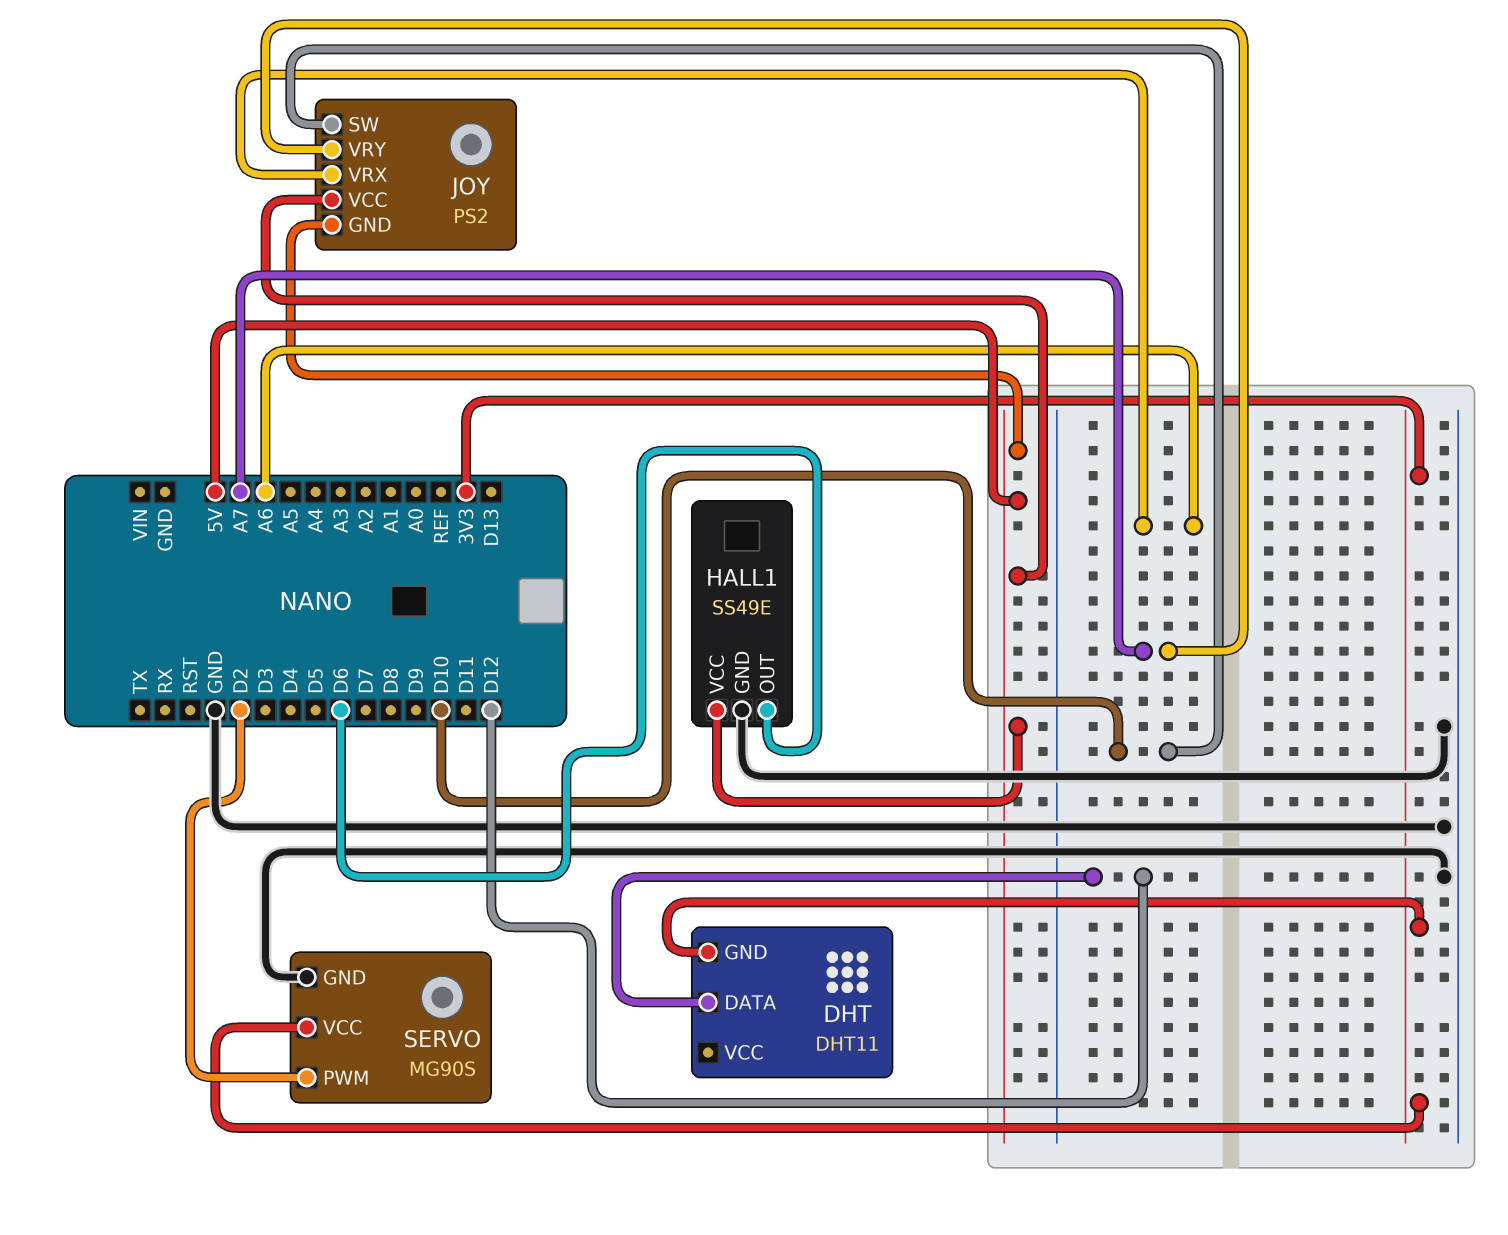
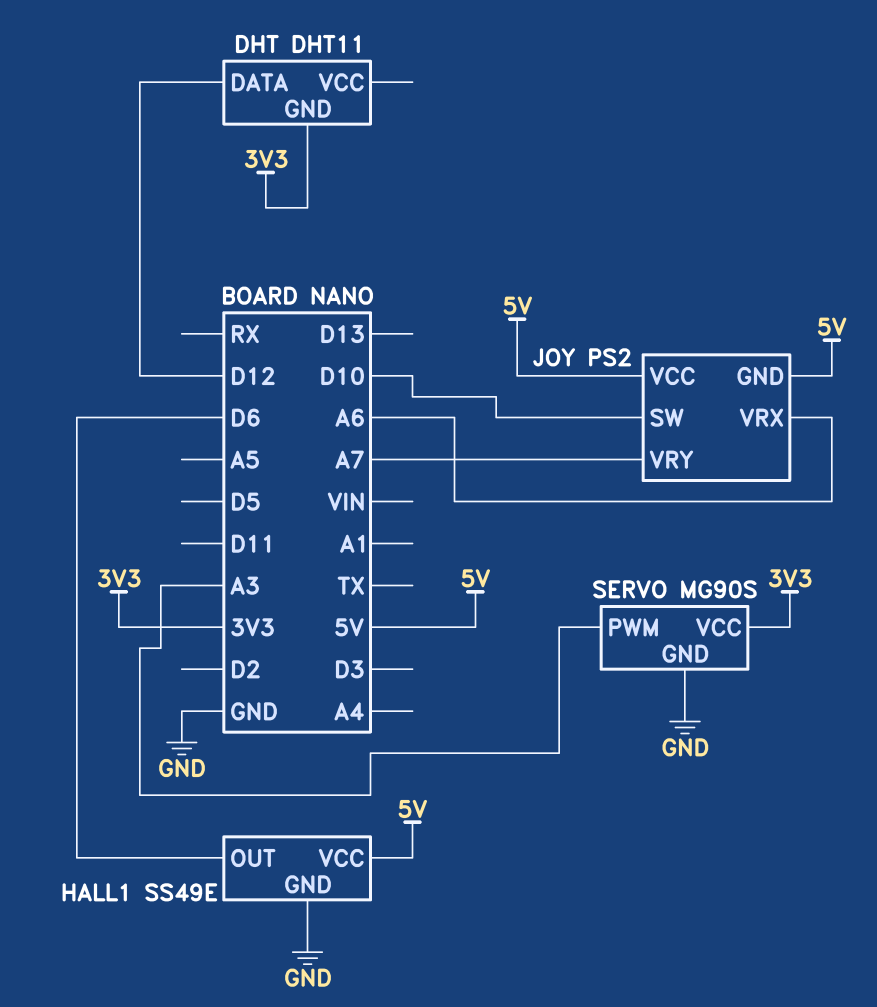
SERVO pin PWM: D2 -> A3

